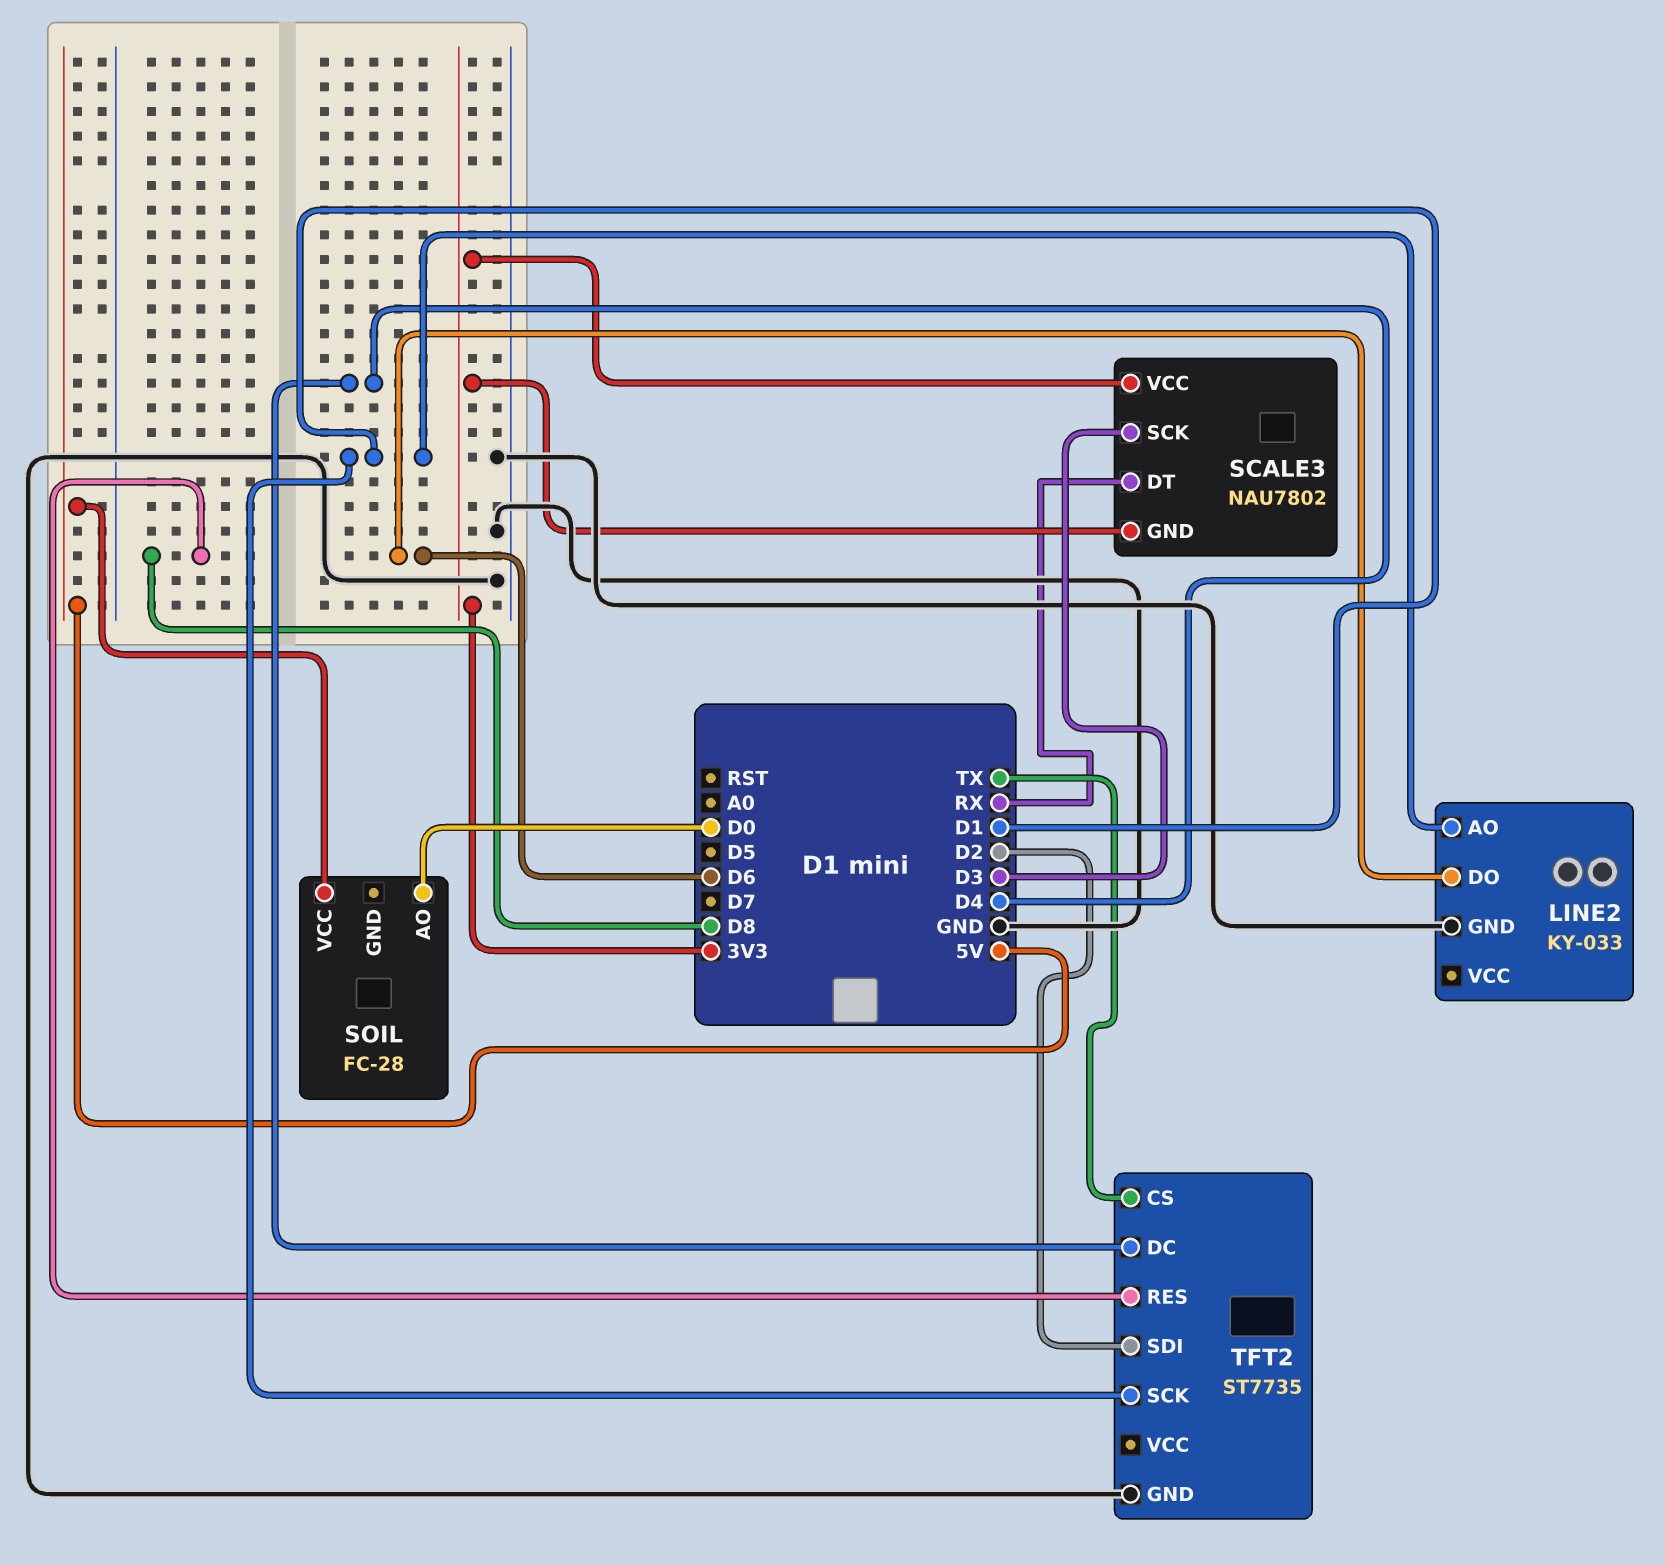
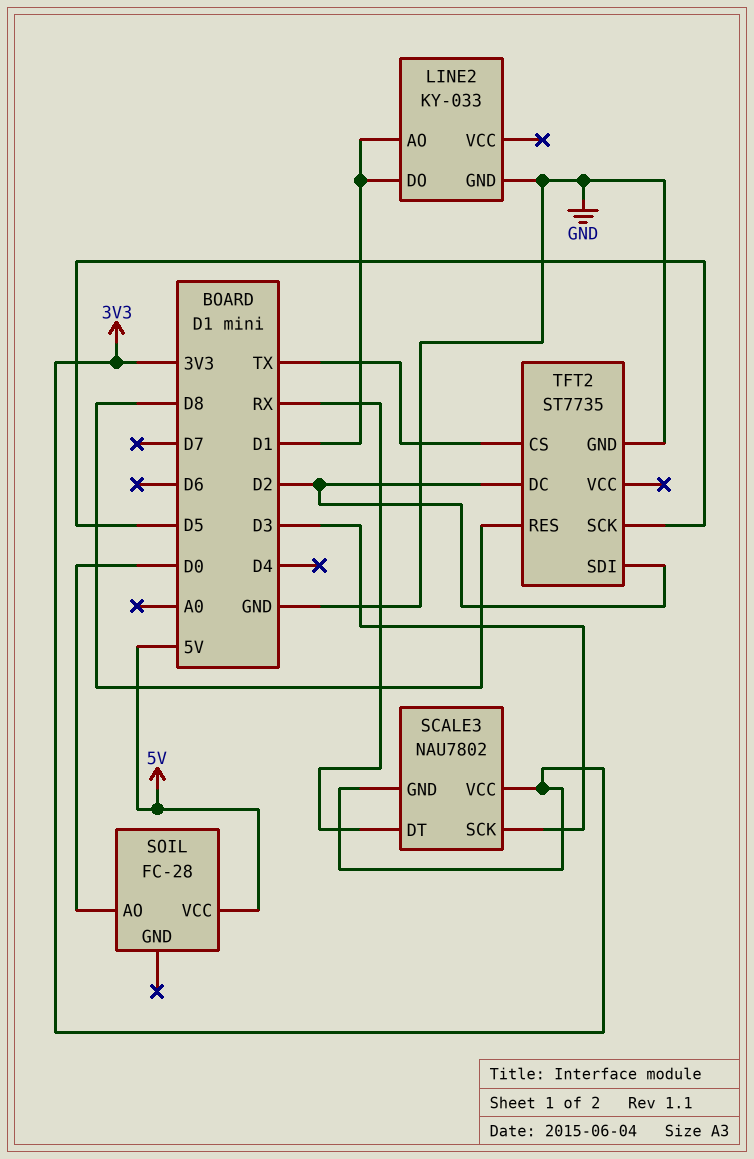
LINE2 pin DO: D6 -> D1
TFT2 pin DC: D4 -> D2
TFT2 pin SCK: D1 -> D5

